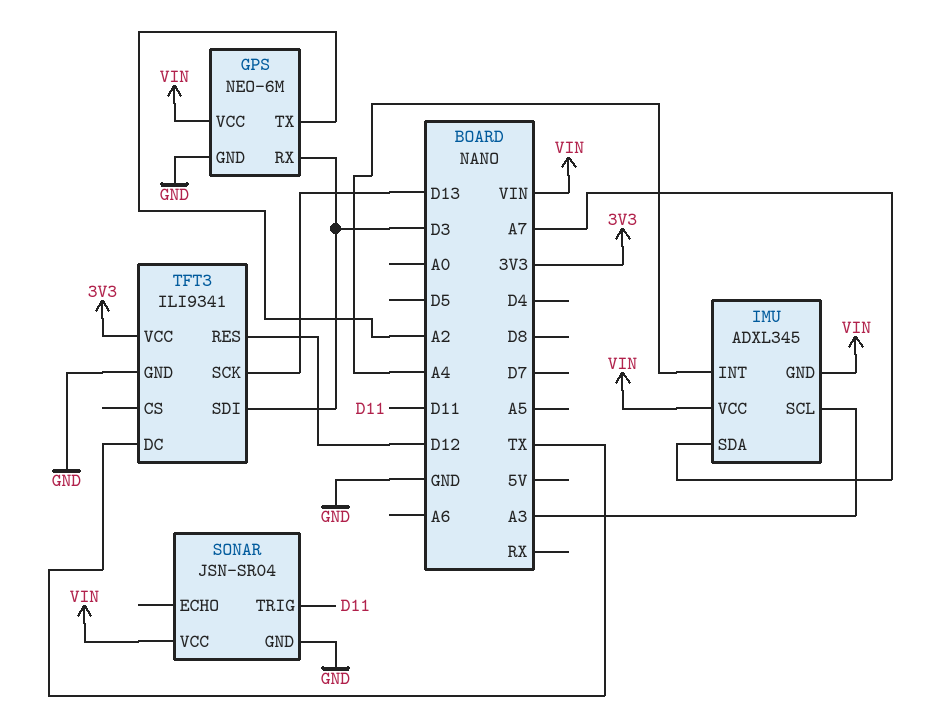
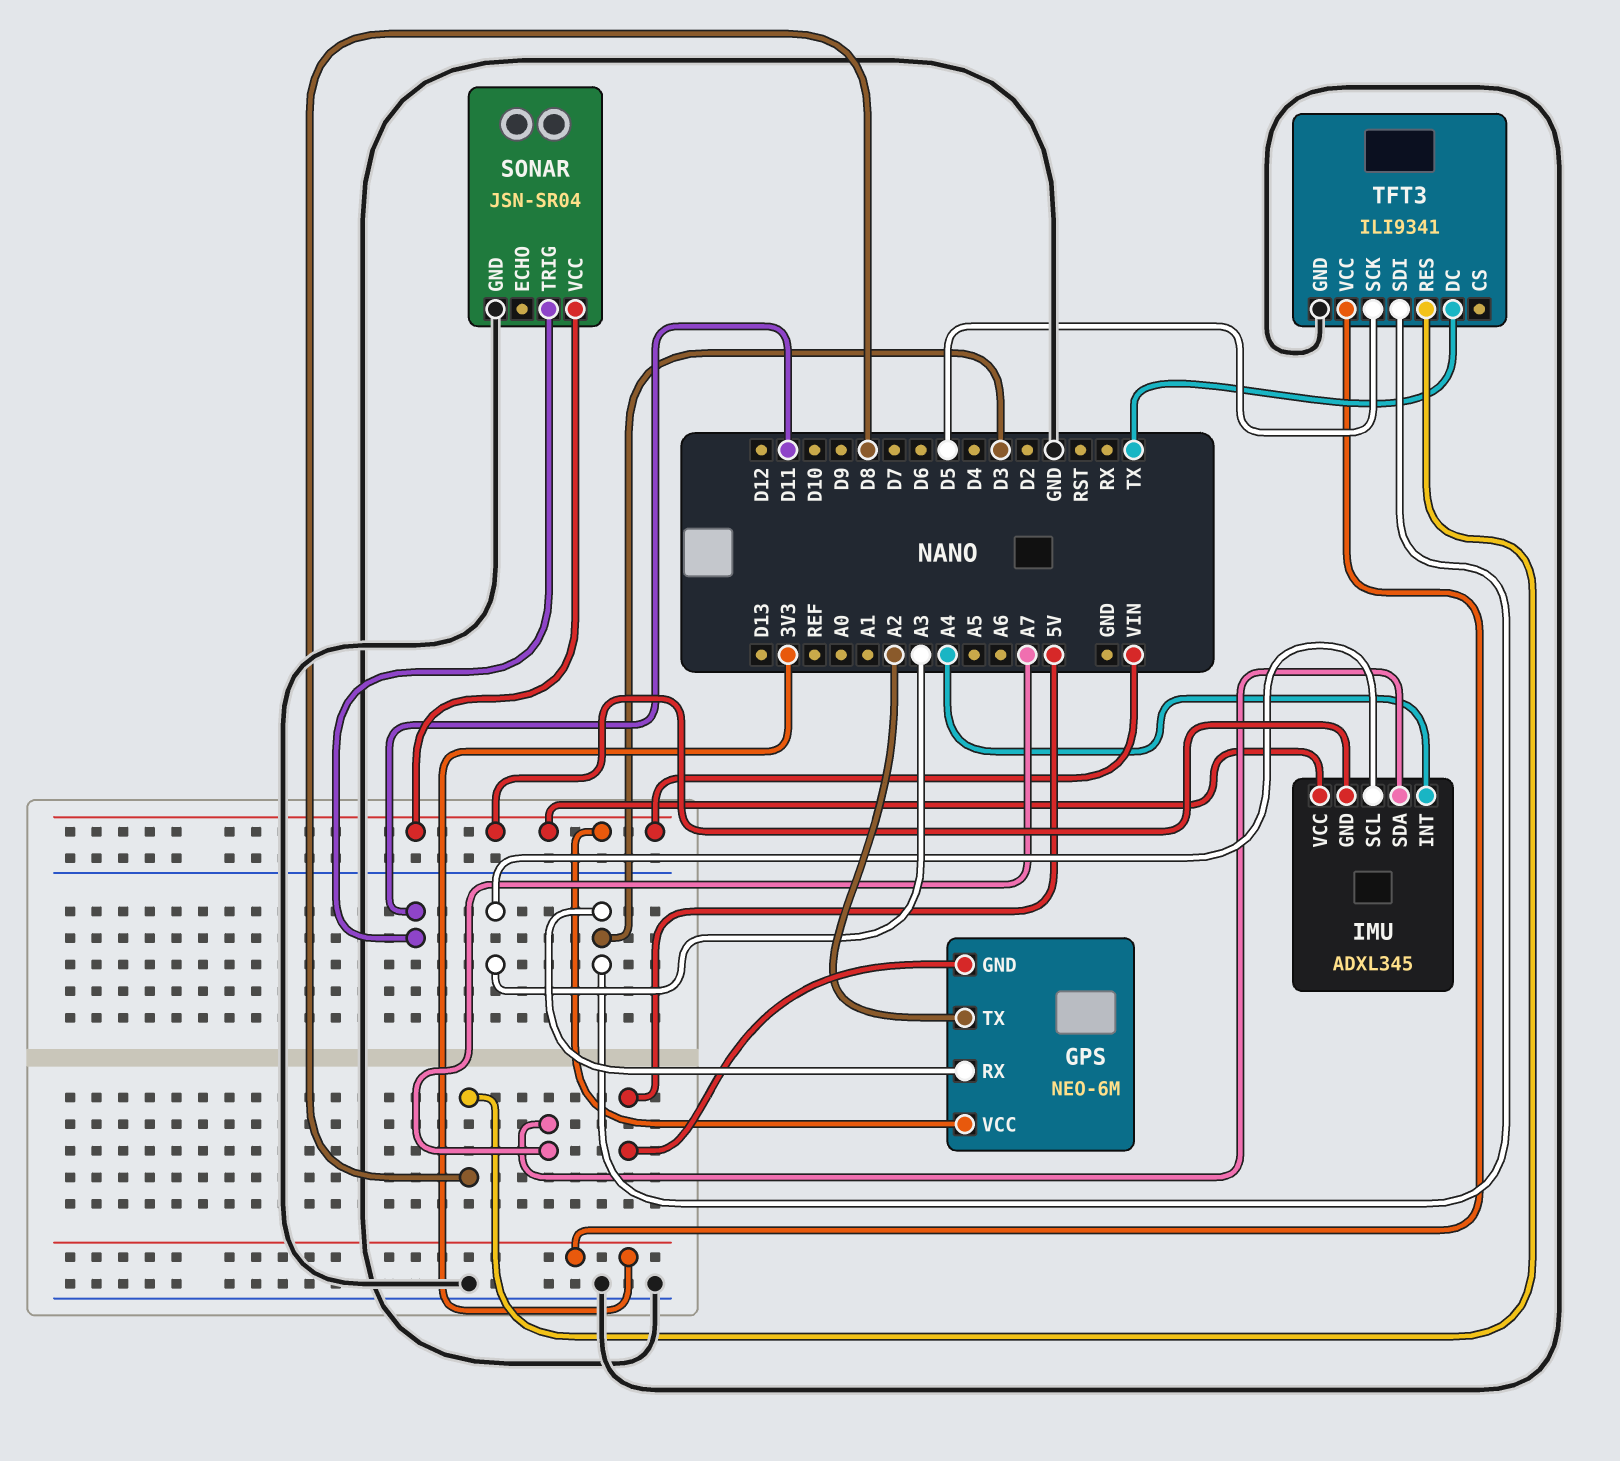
GPS pin GND: GND -> 5V
TFT3 pin RES: D12 -> D8
TFT3 pin SCK: D13 -> D5

